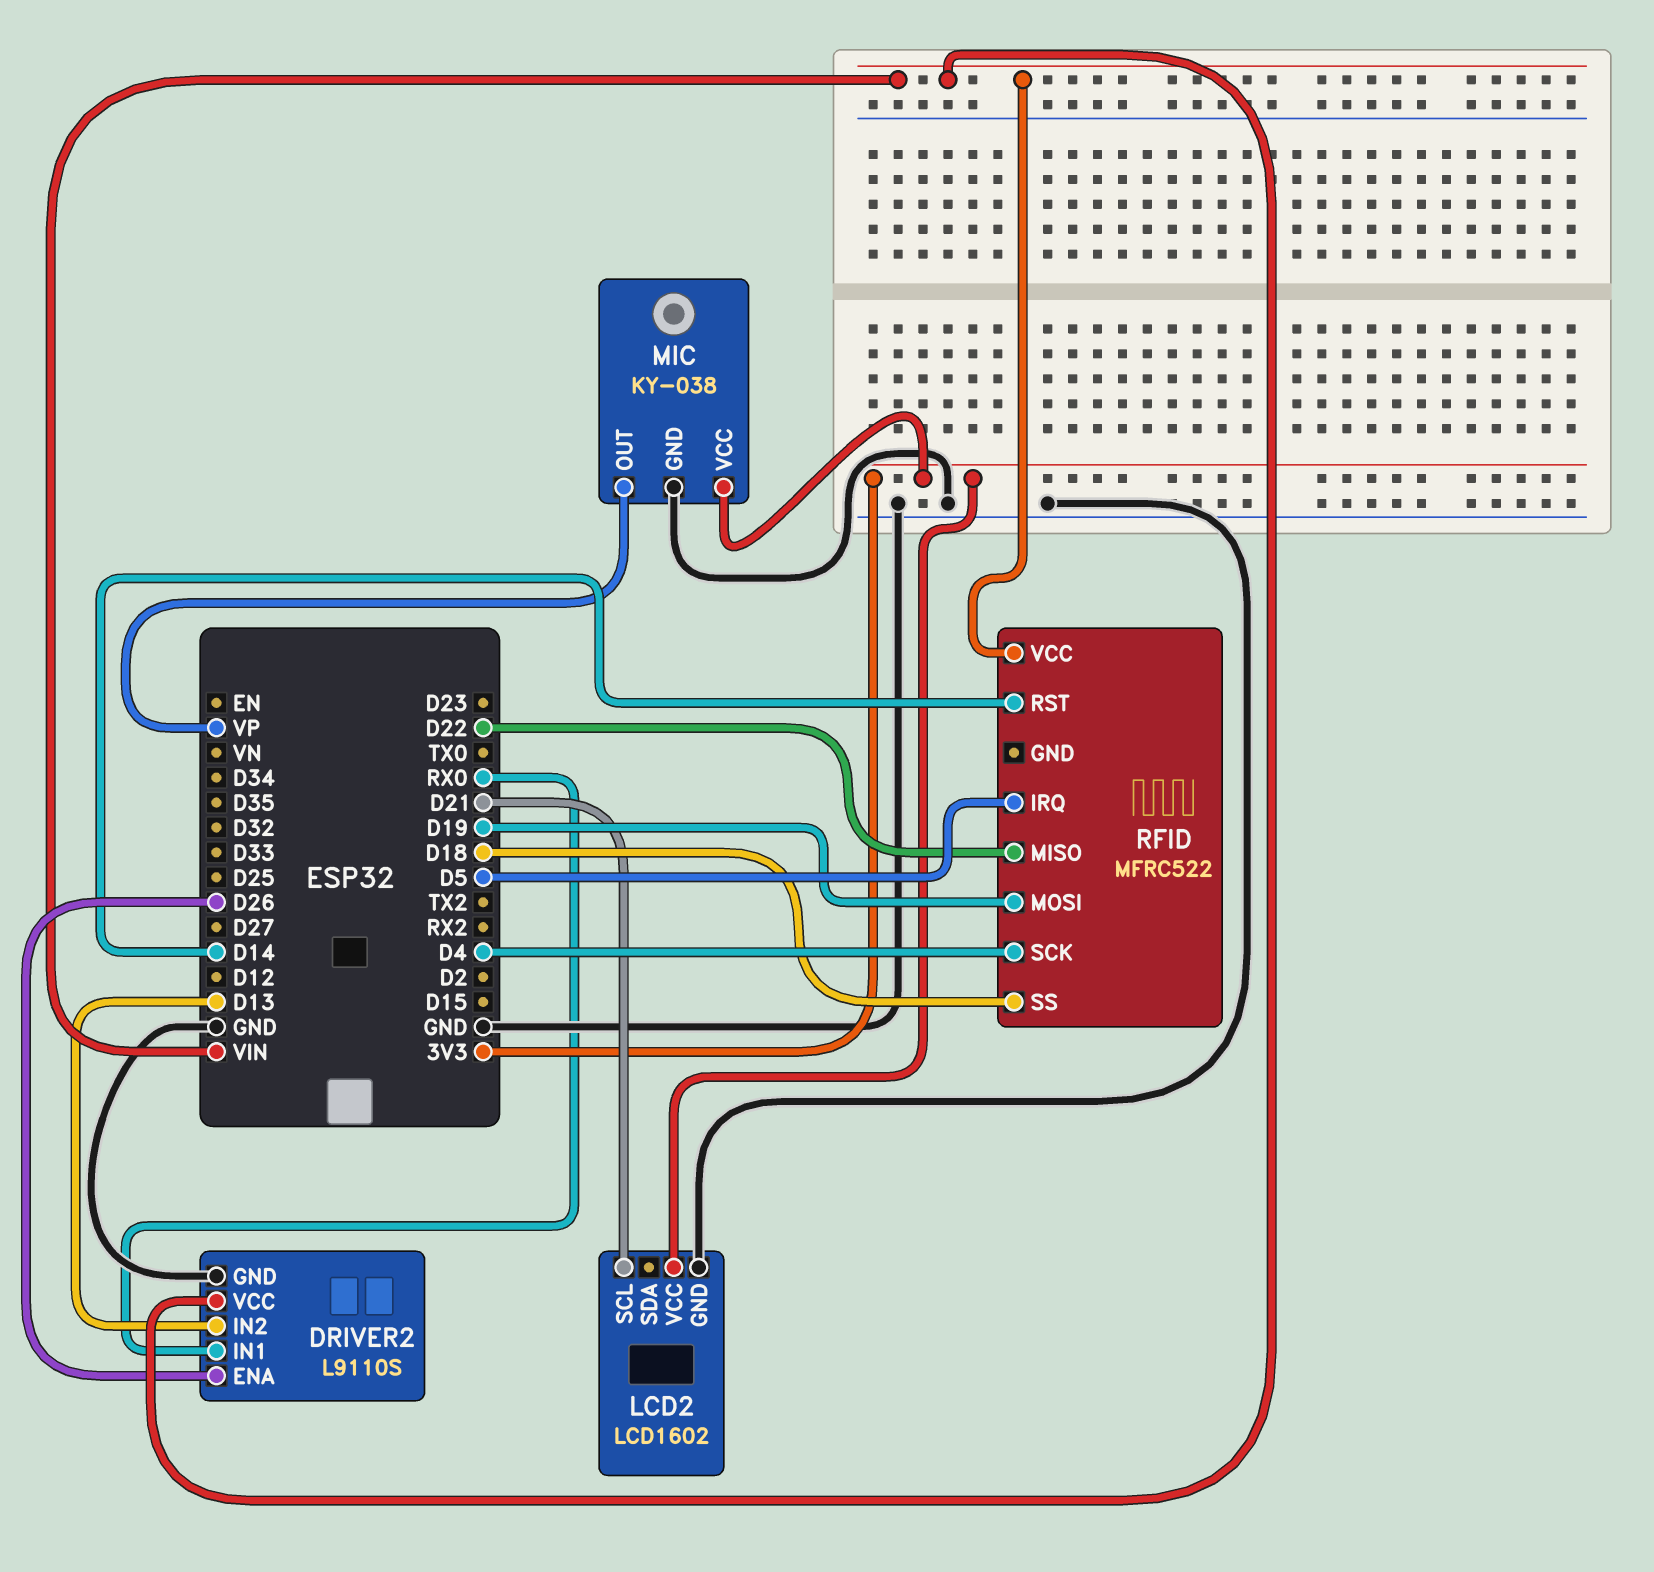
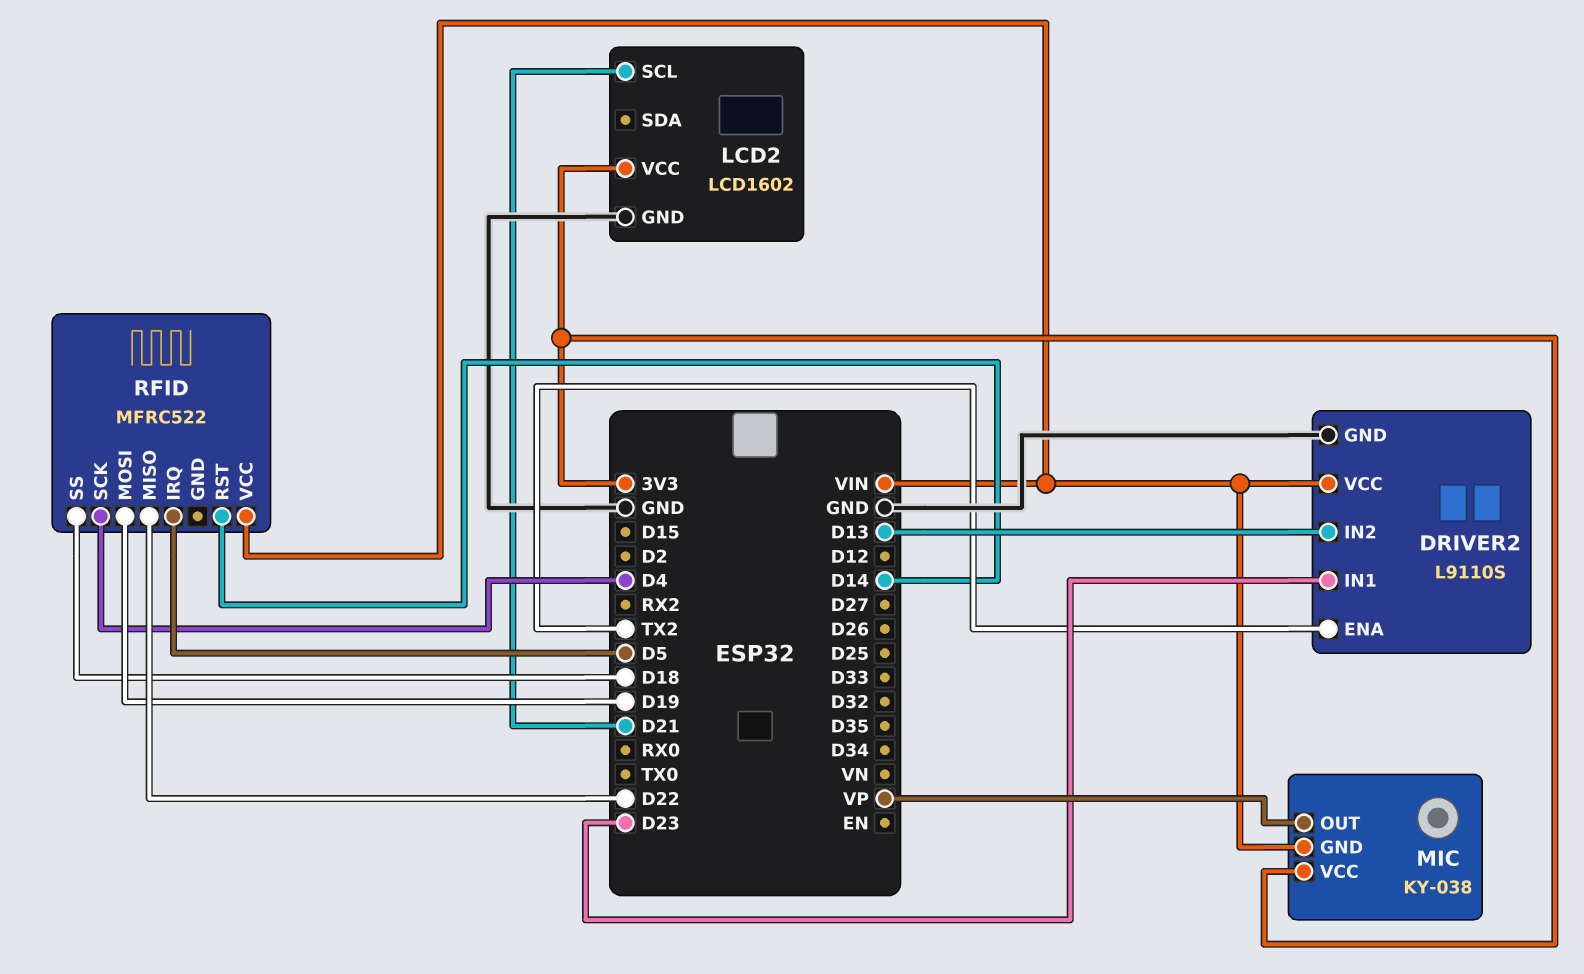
DRIVER2 pin ENA: D26 -> TX2
DRIVER2 pin IN1: RX0 -> D23
MIC pin GND: GND -> VIN

